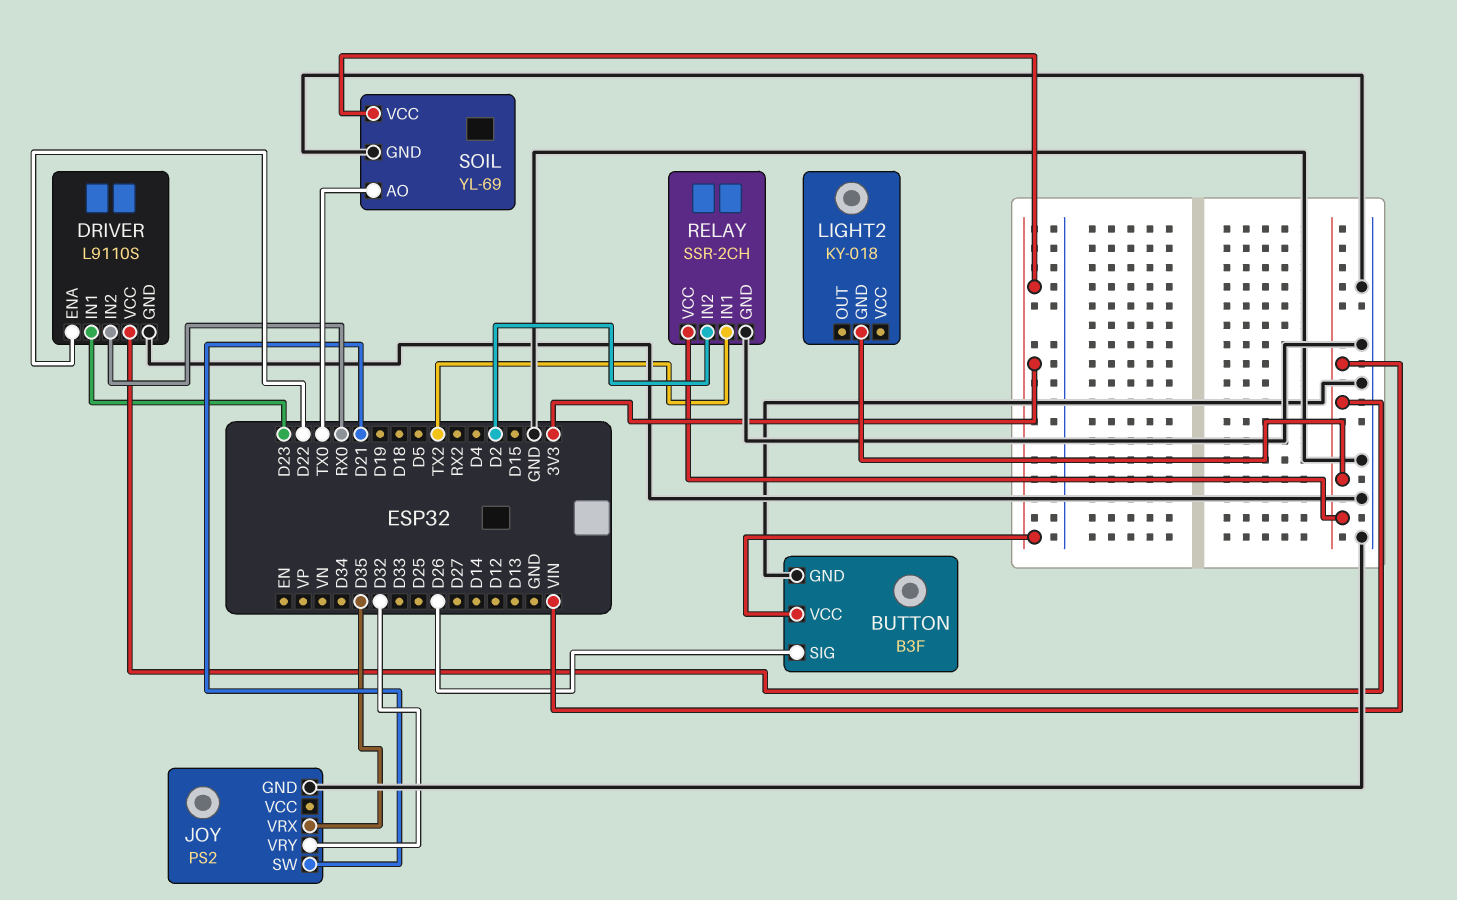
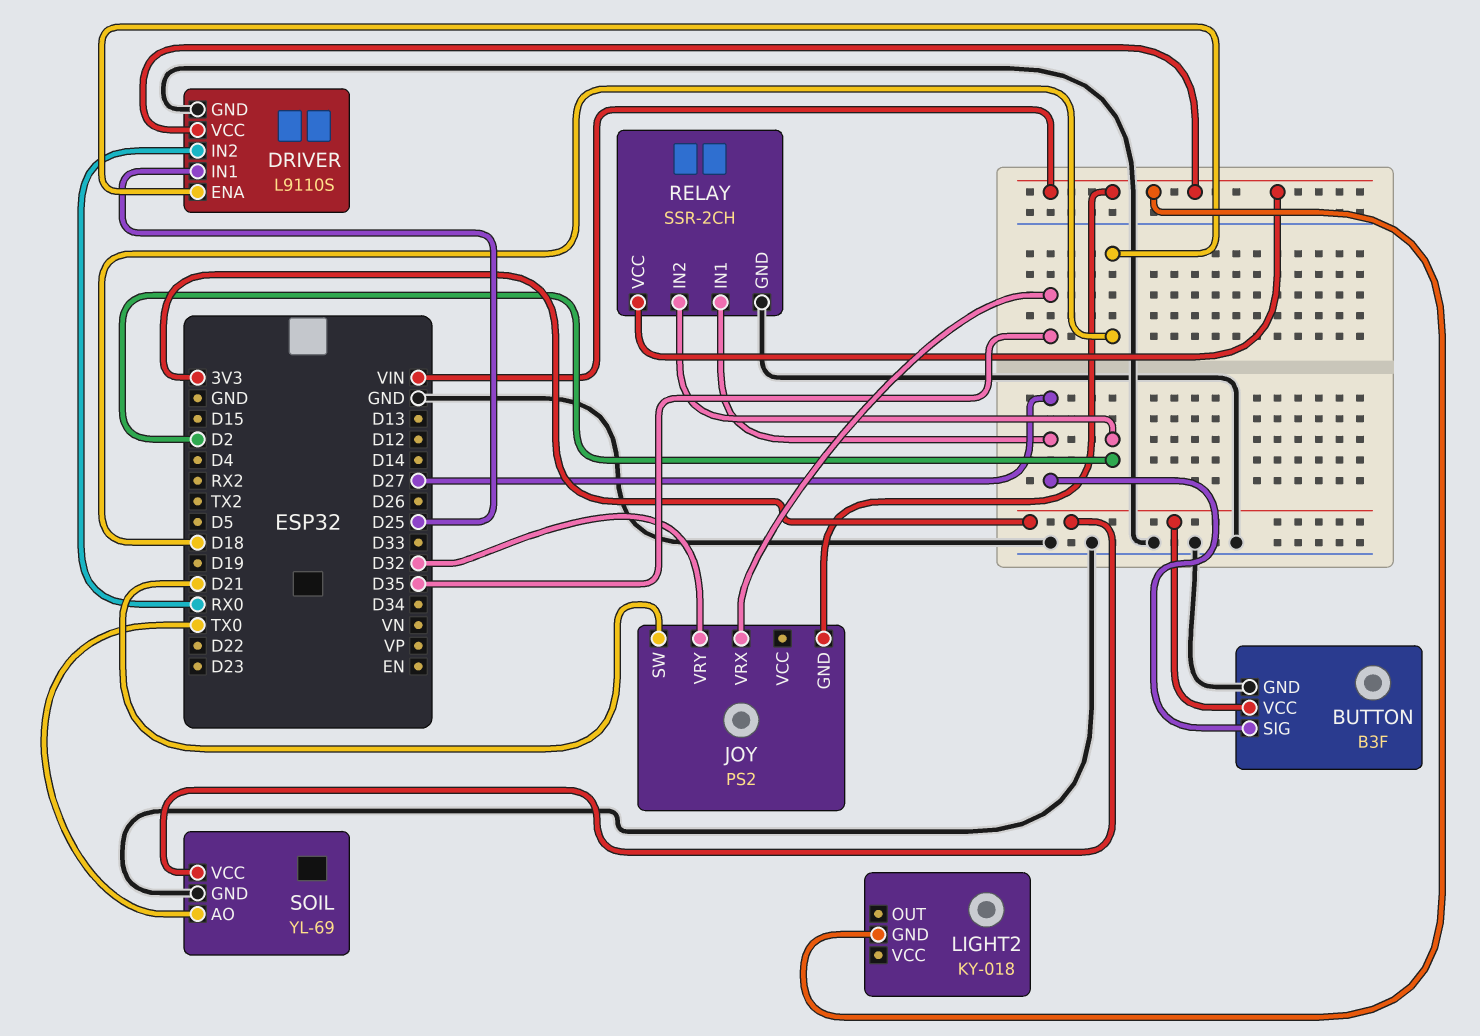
BUTTON pin SIG: D26 -> D27
DRIVER pin ENA: D22 -> D18
DRIVER pin IN1: D23 -> D25
JOY pin GND: GND -> VIN
RELAY pin IN1: TX2 -> D27

